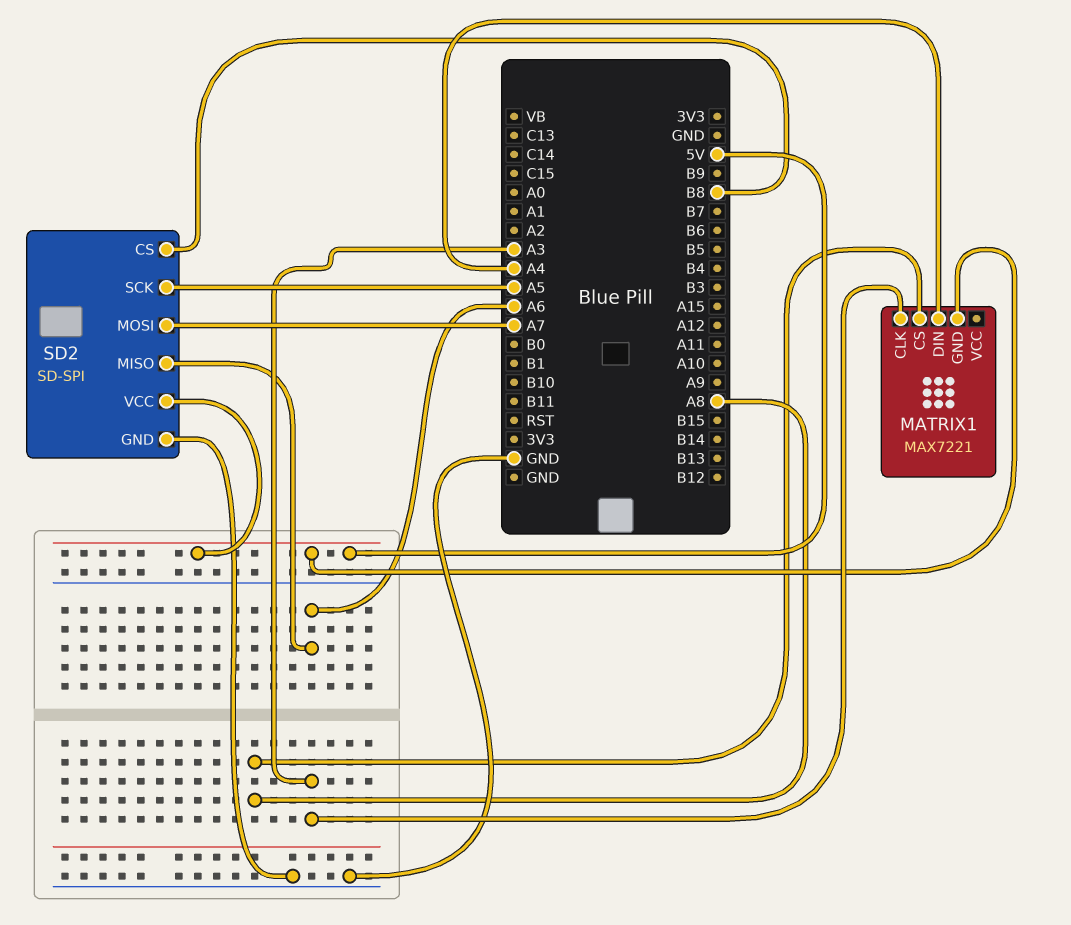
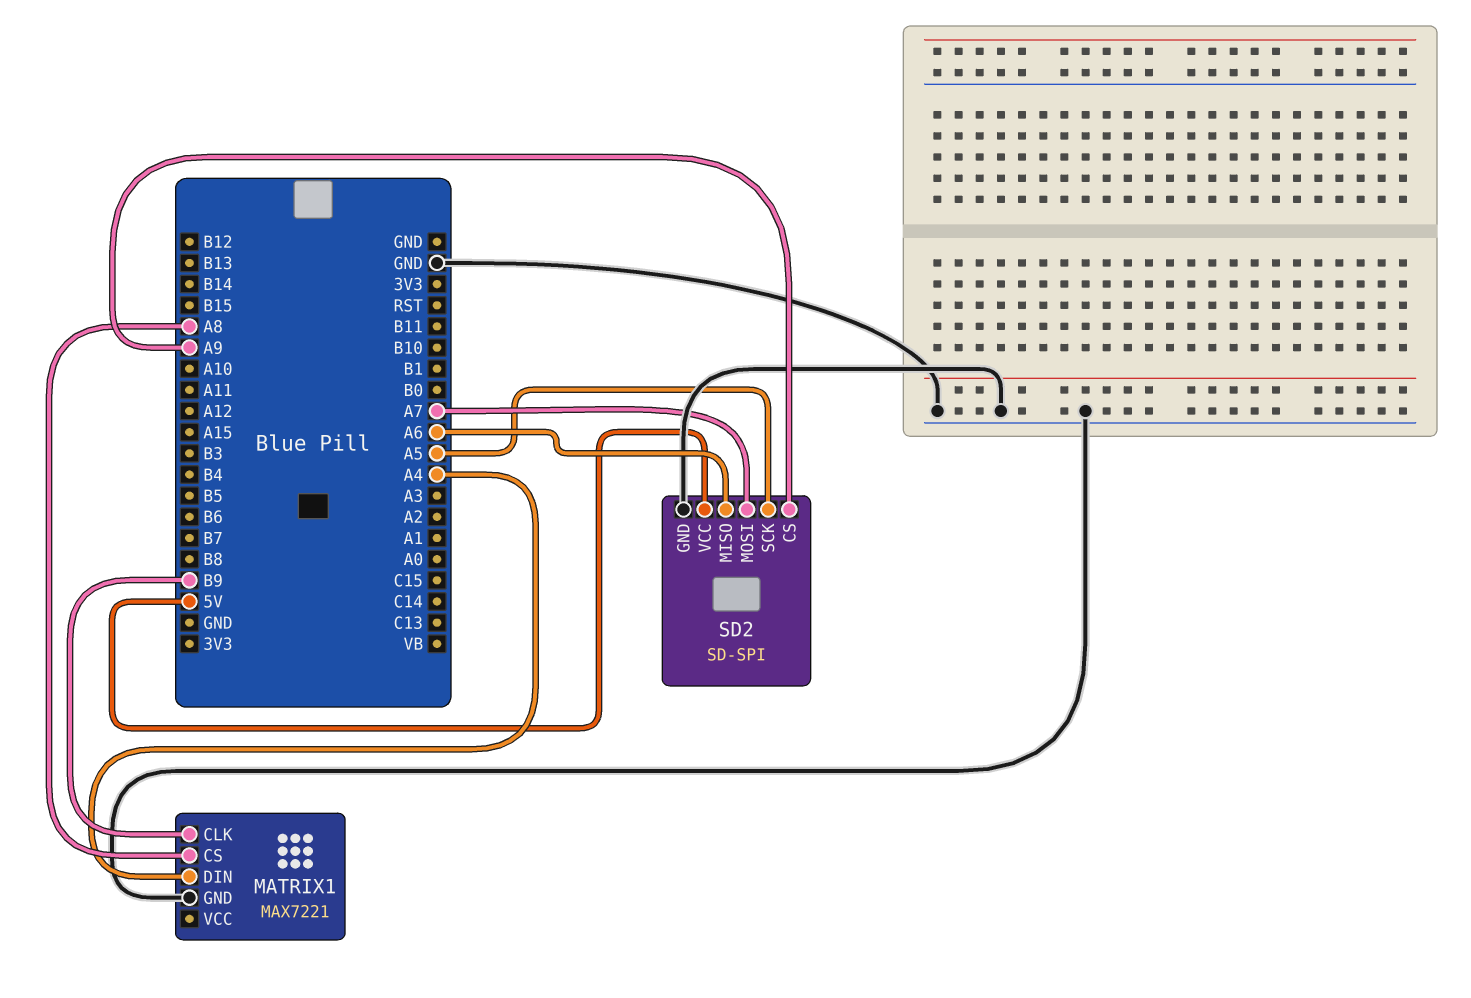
MATRIX1 pin CLK: A3 -> B9
MATRIX1 pin GND: 5V -> GND
SD2 pin CS: B8 -> A9

